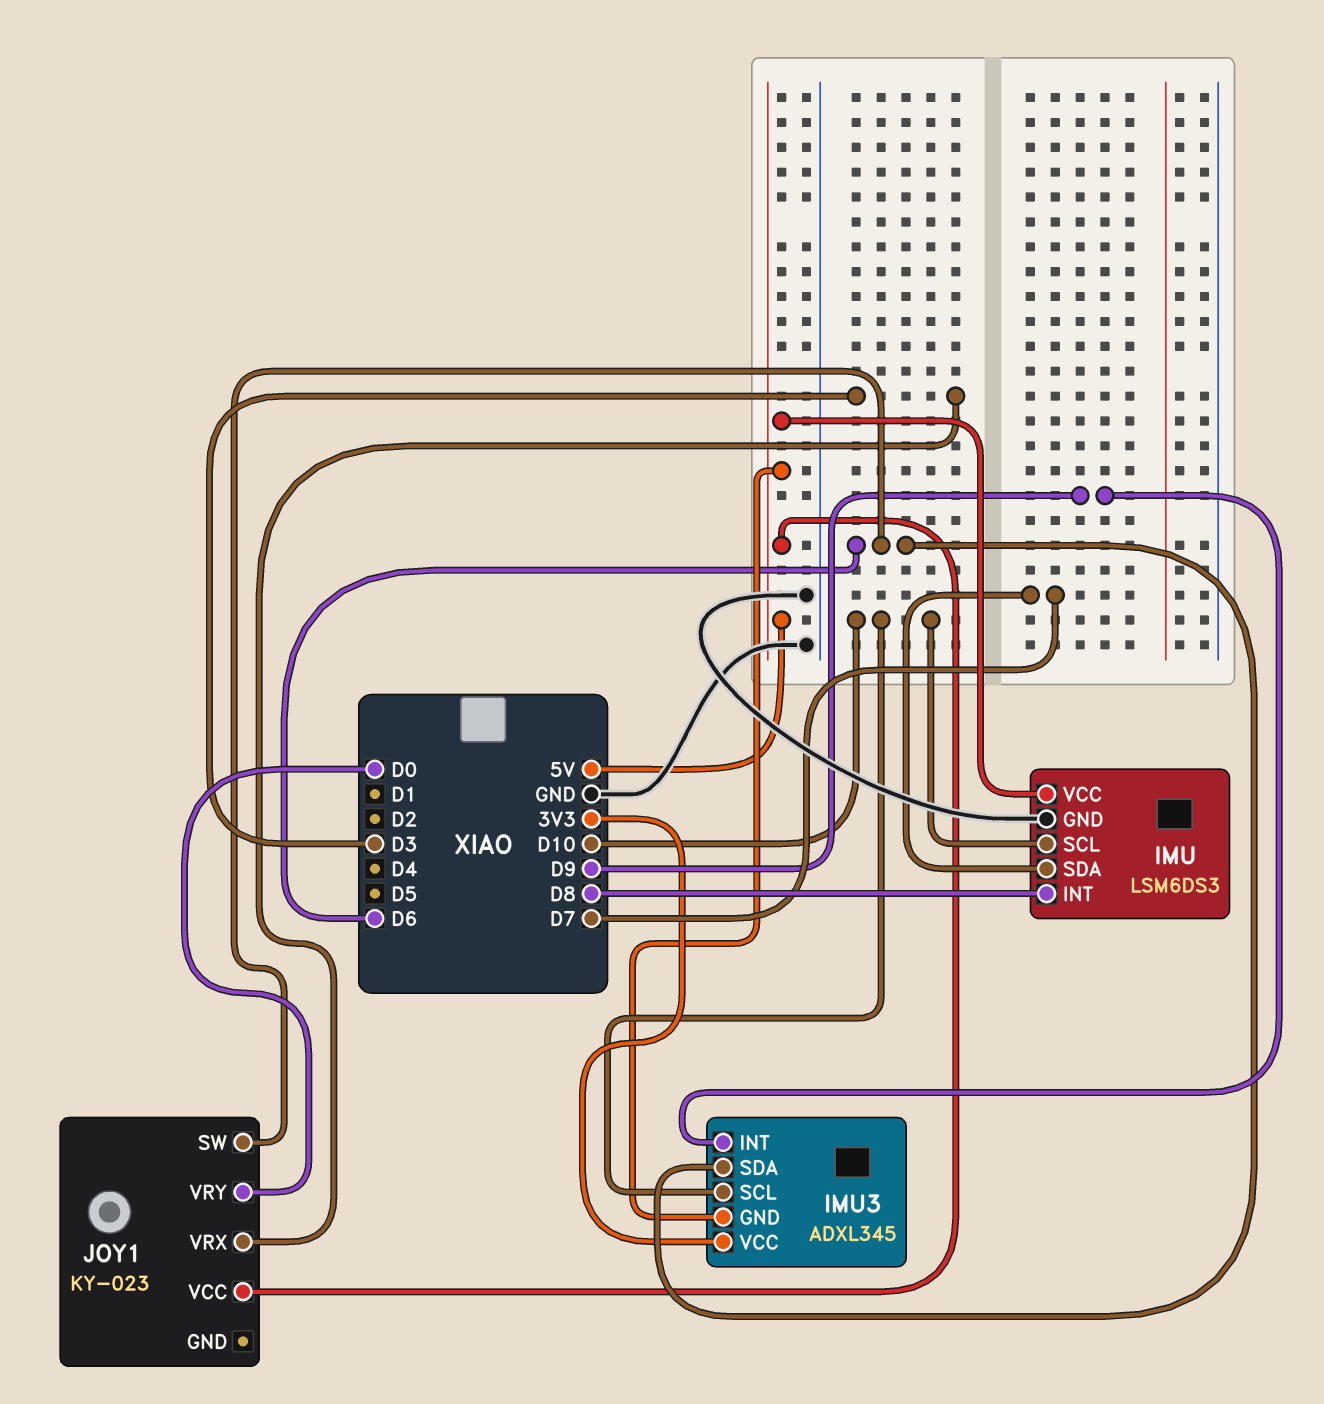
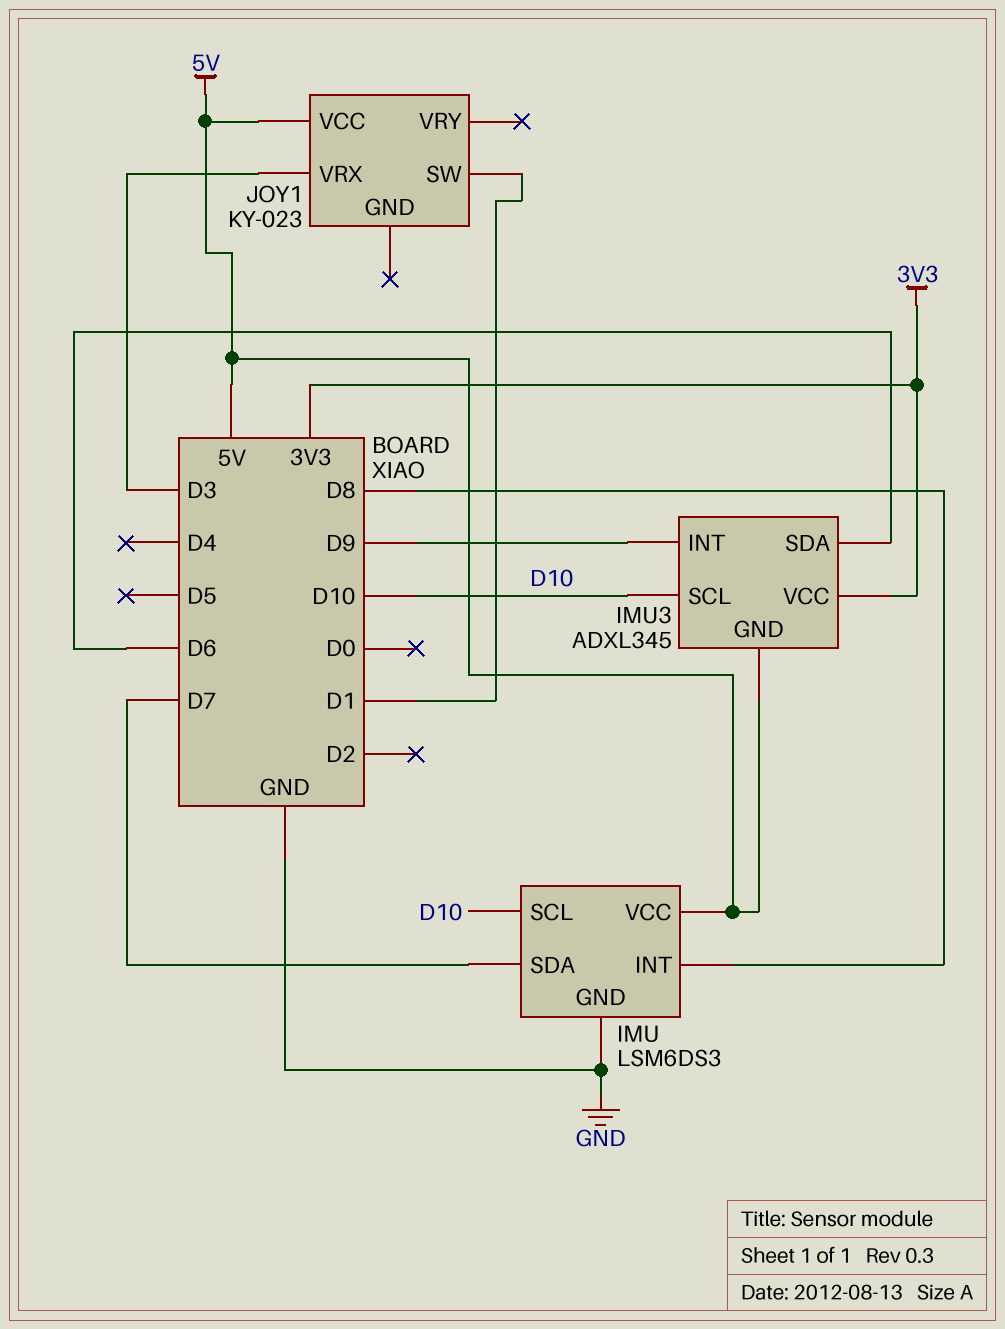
JOY1 pin SW: D6 -> D1
JOY1 pin VRY: D0 -> none

